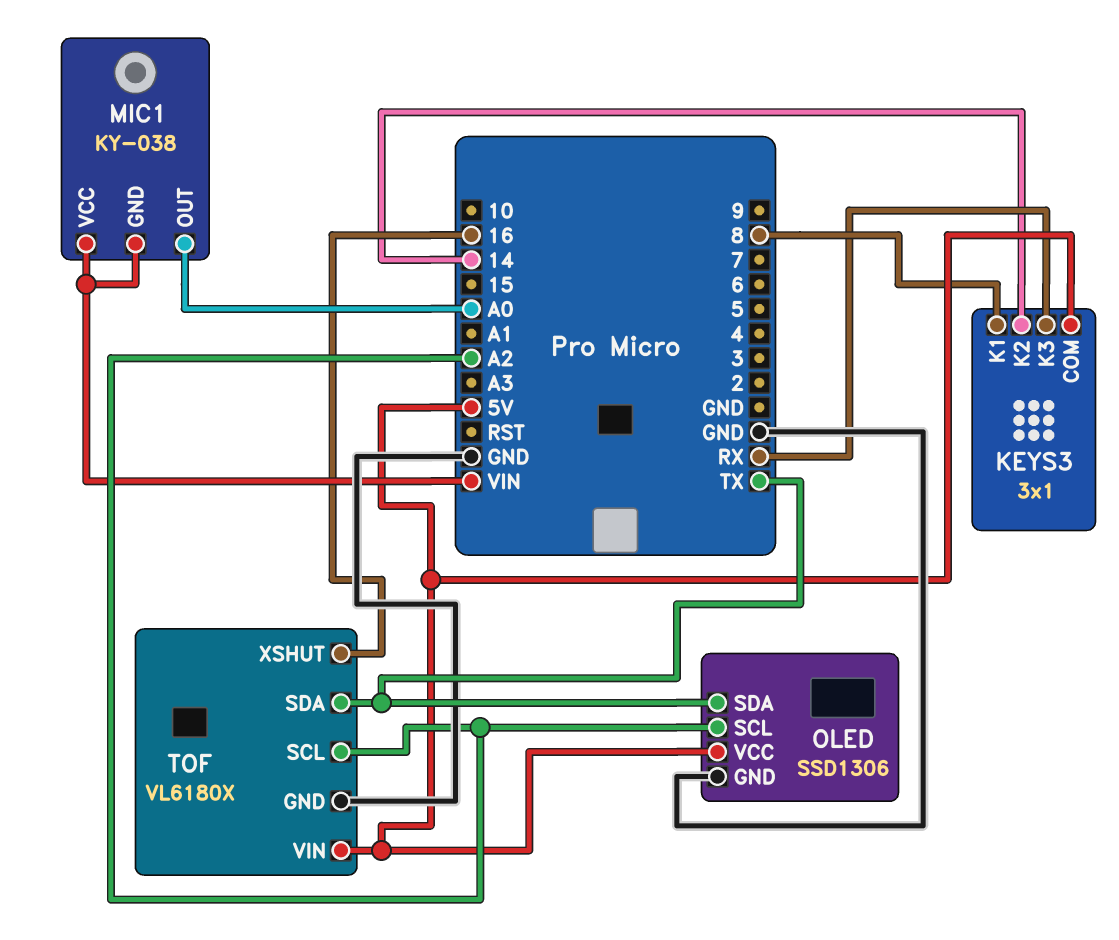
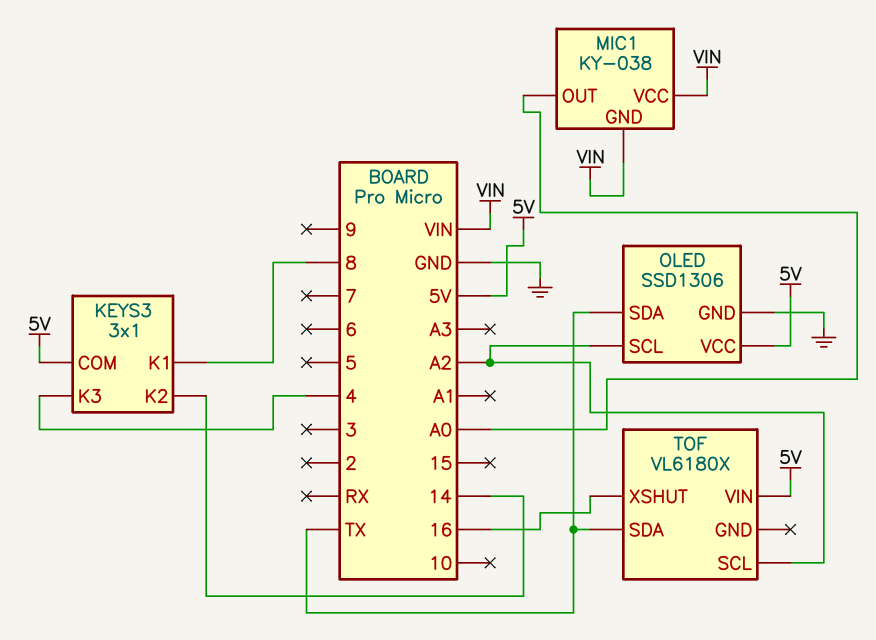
KEYS3 pin K3: RX -> 4
TOF pin GND: GND -> none

